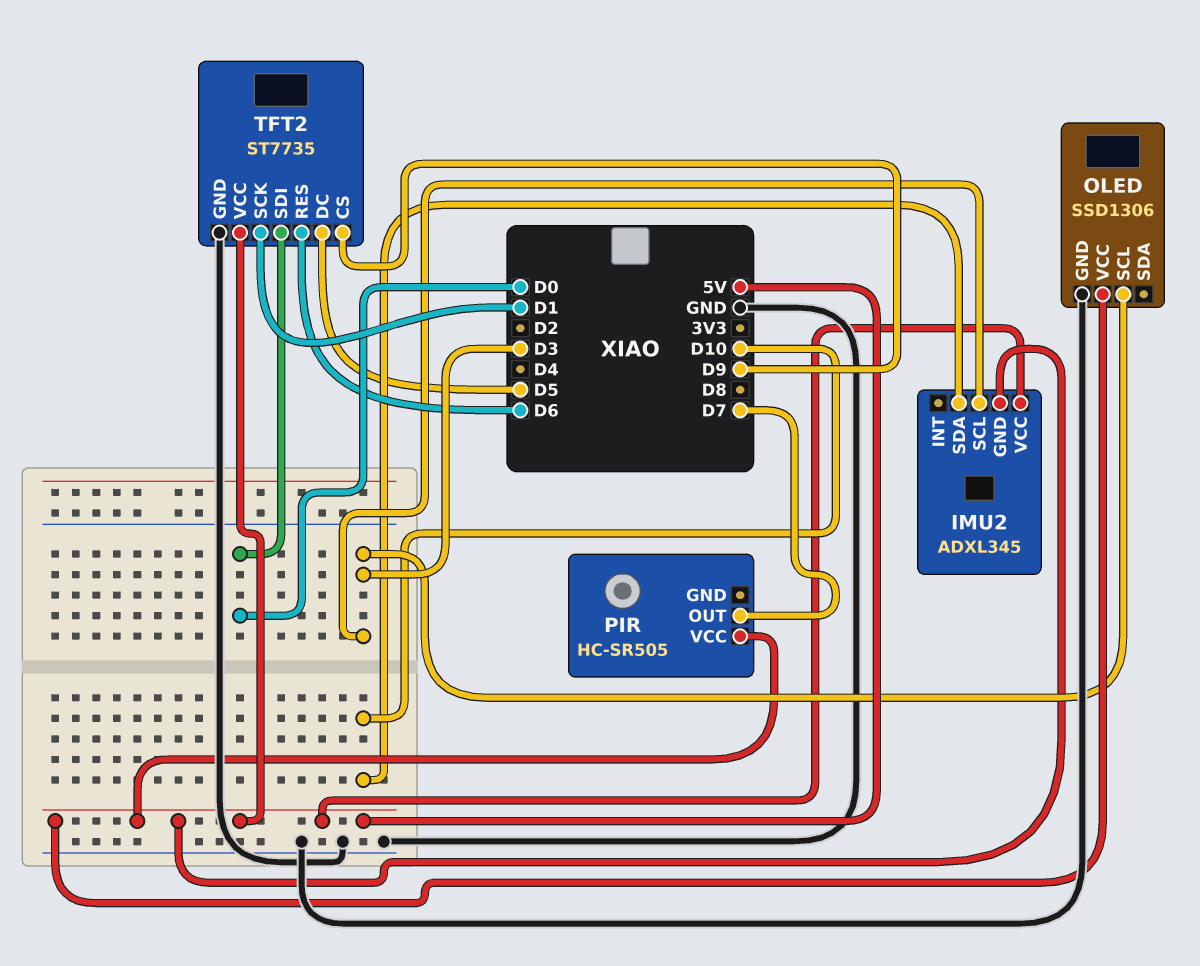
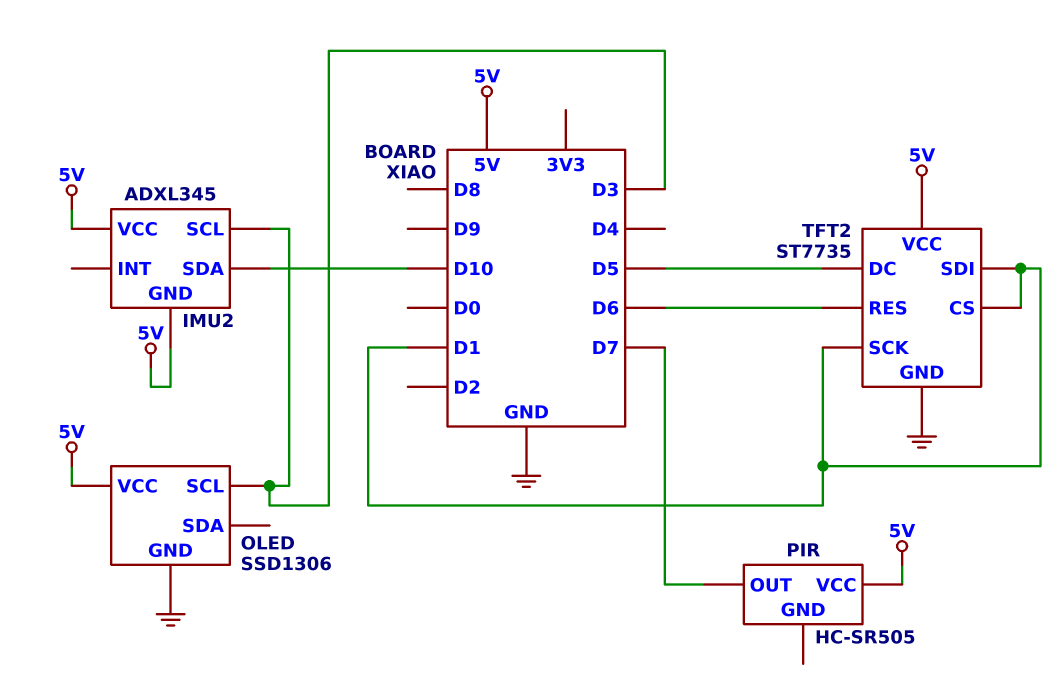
TFT2 pin CS: D9 -> D1
TFT2 pin SDI: D0 -> D1

